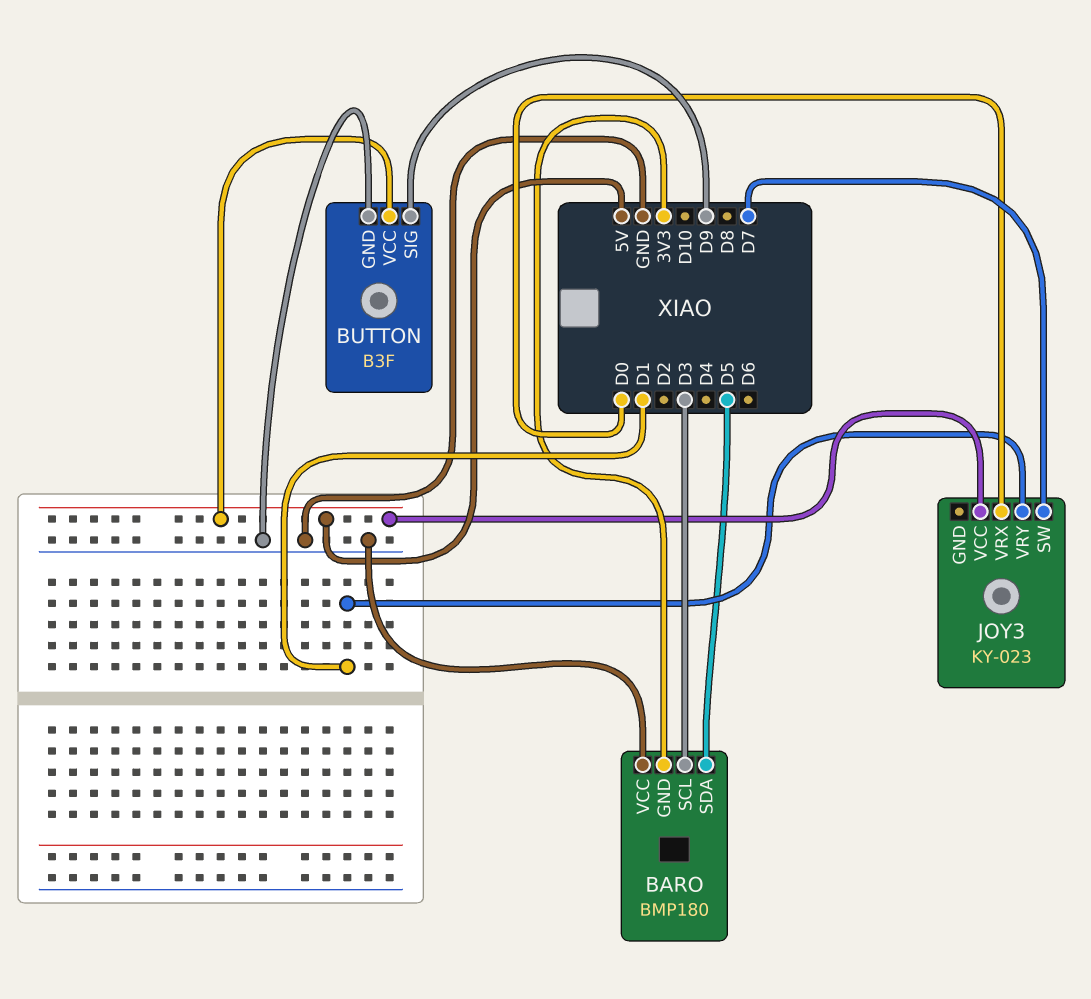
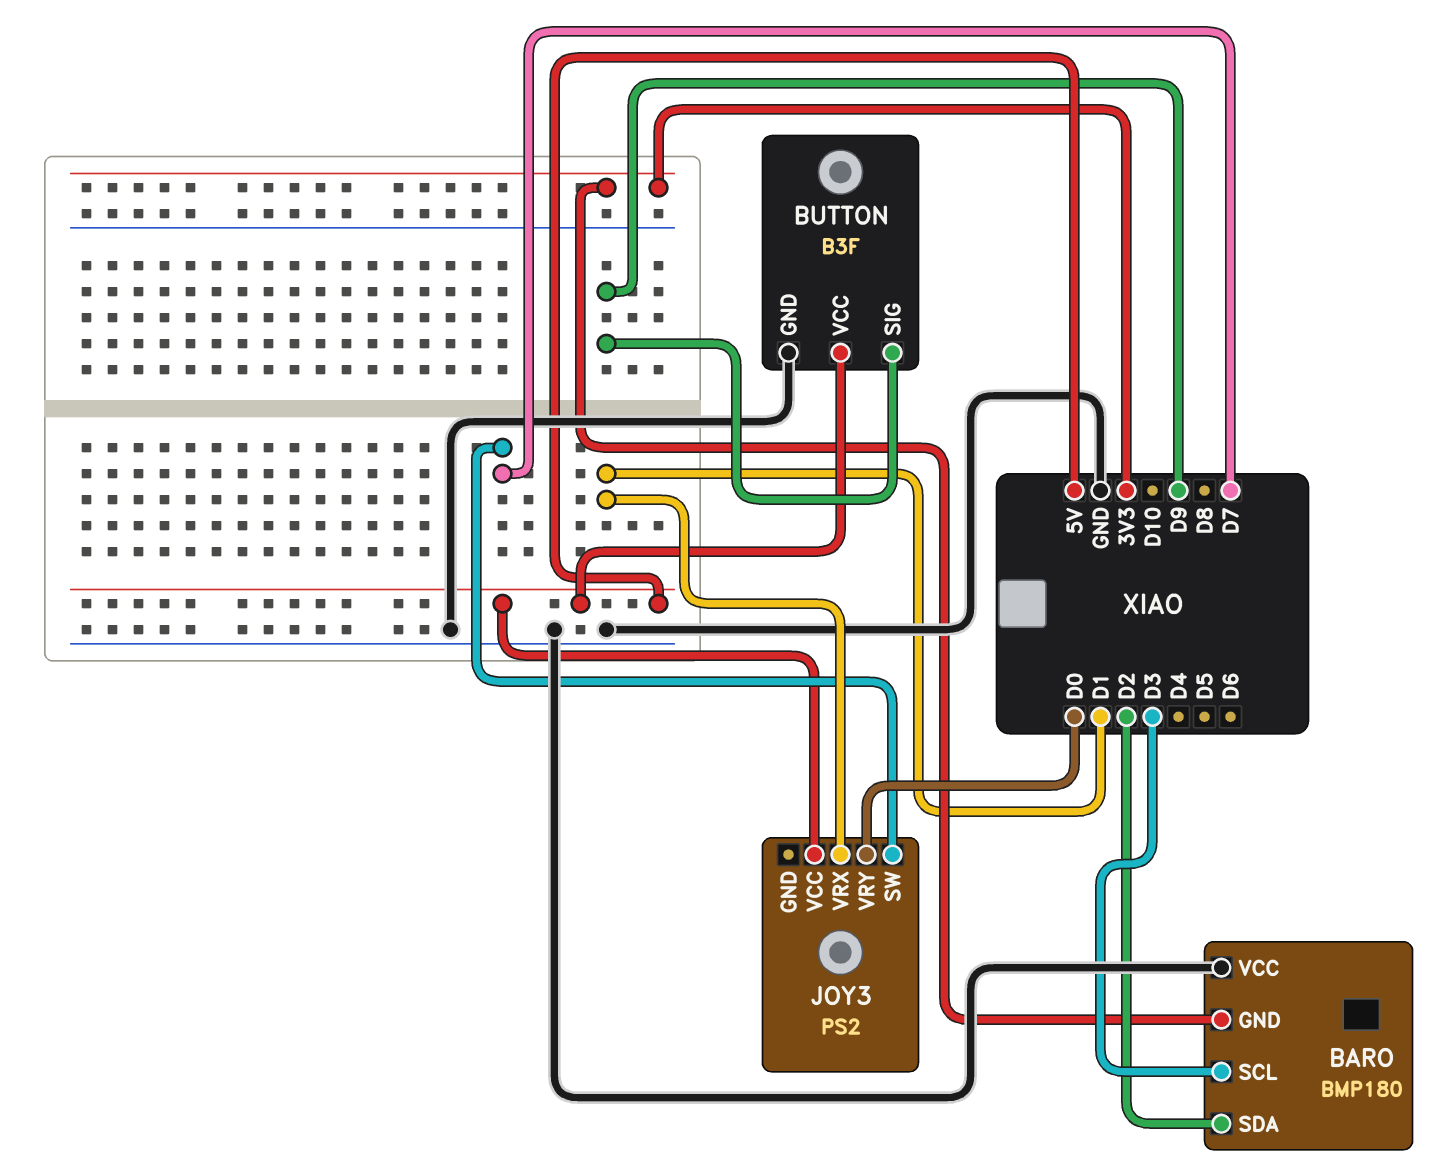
BARO pin SDA: D5 -> D2
JOY3: KY-023 -> PS2
JOY3 pin VRX: D0 -> D1
JOY3 pin VRY: D1 -> D0

